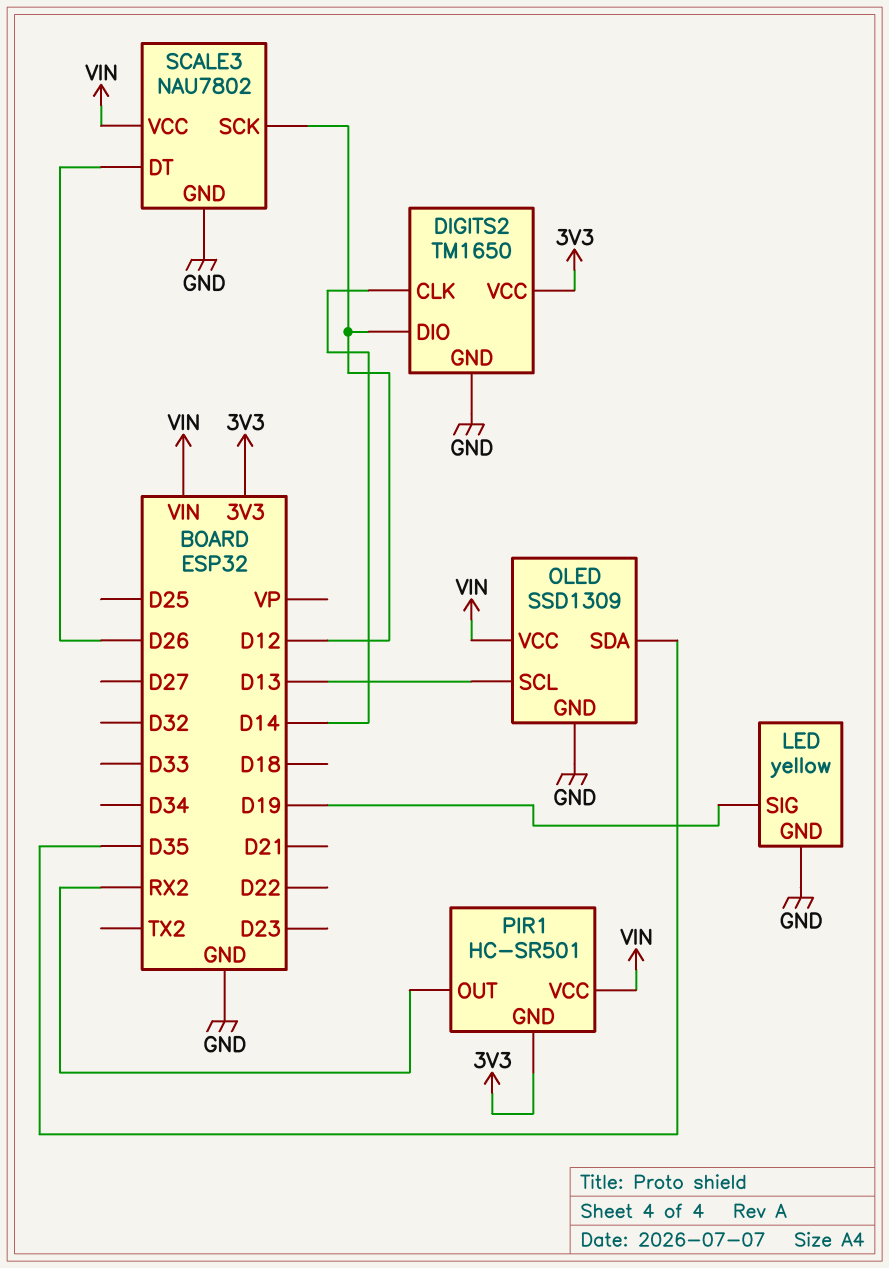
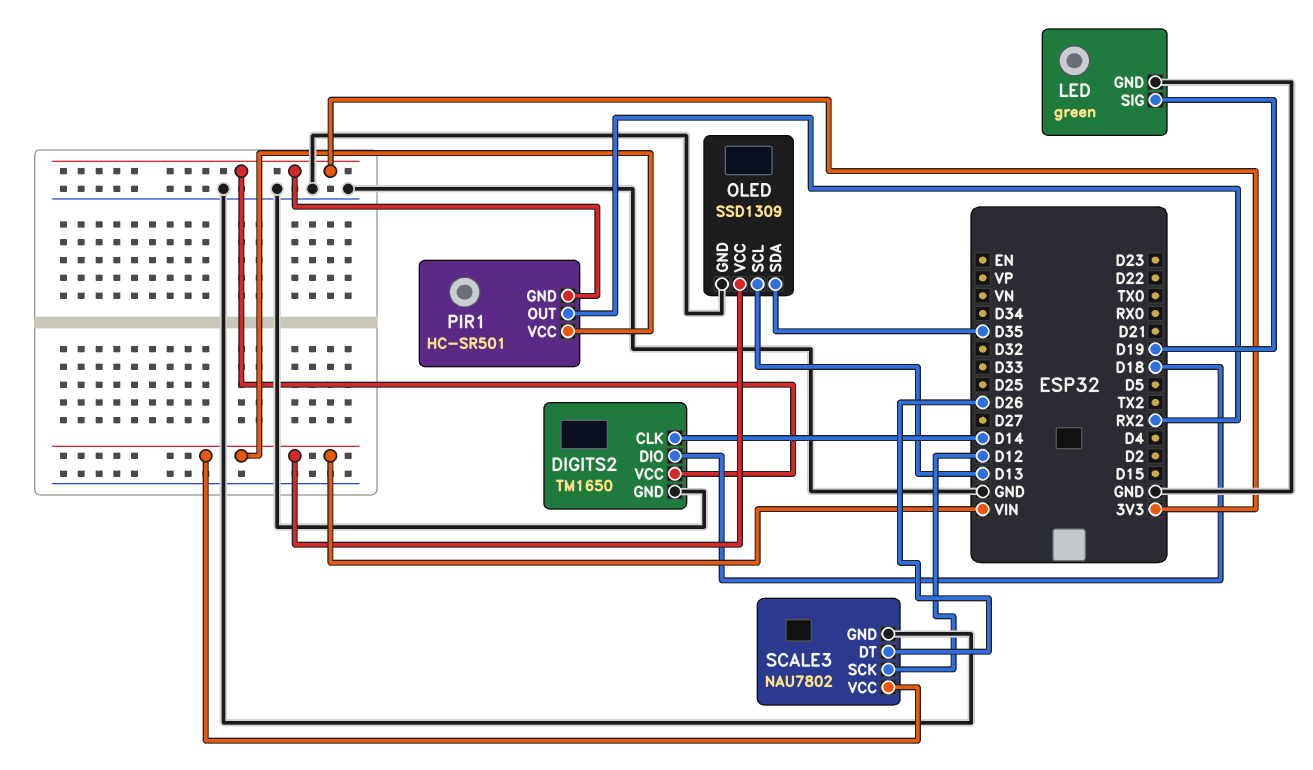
DIGITS2 pin DIO: D12 -> D18
LED: yellow -> green

